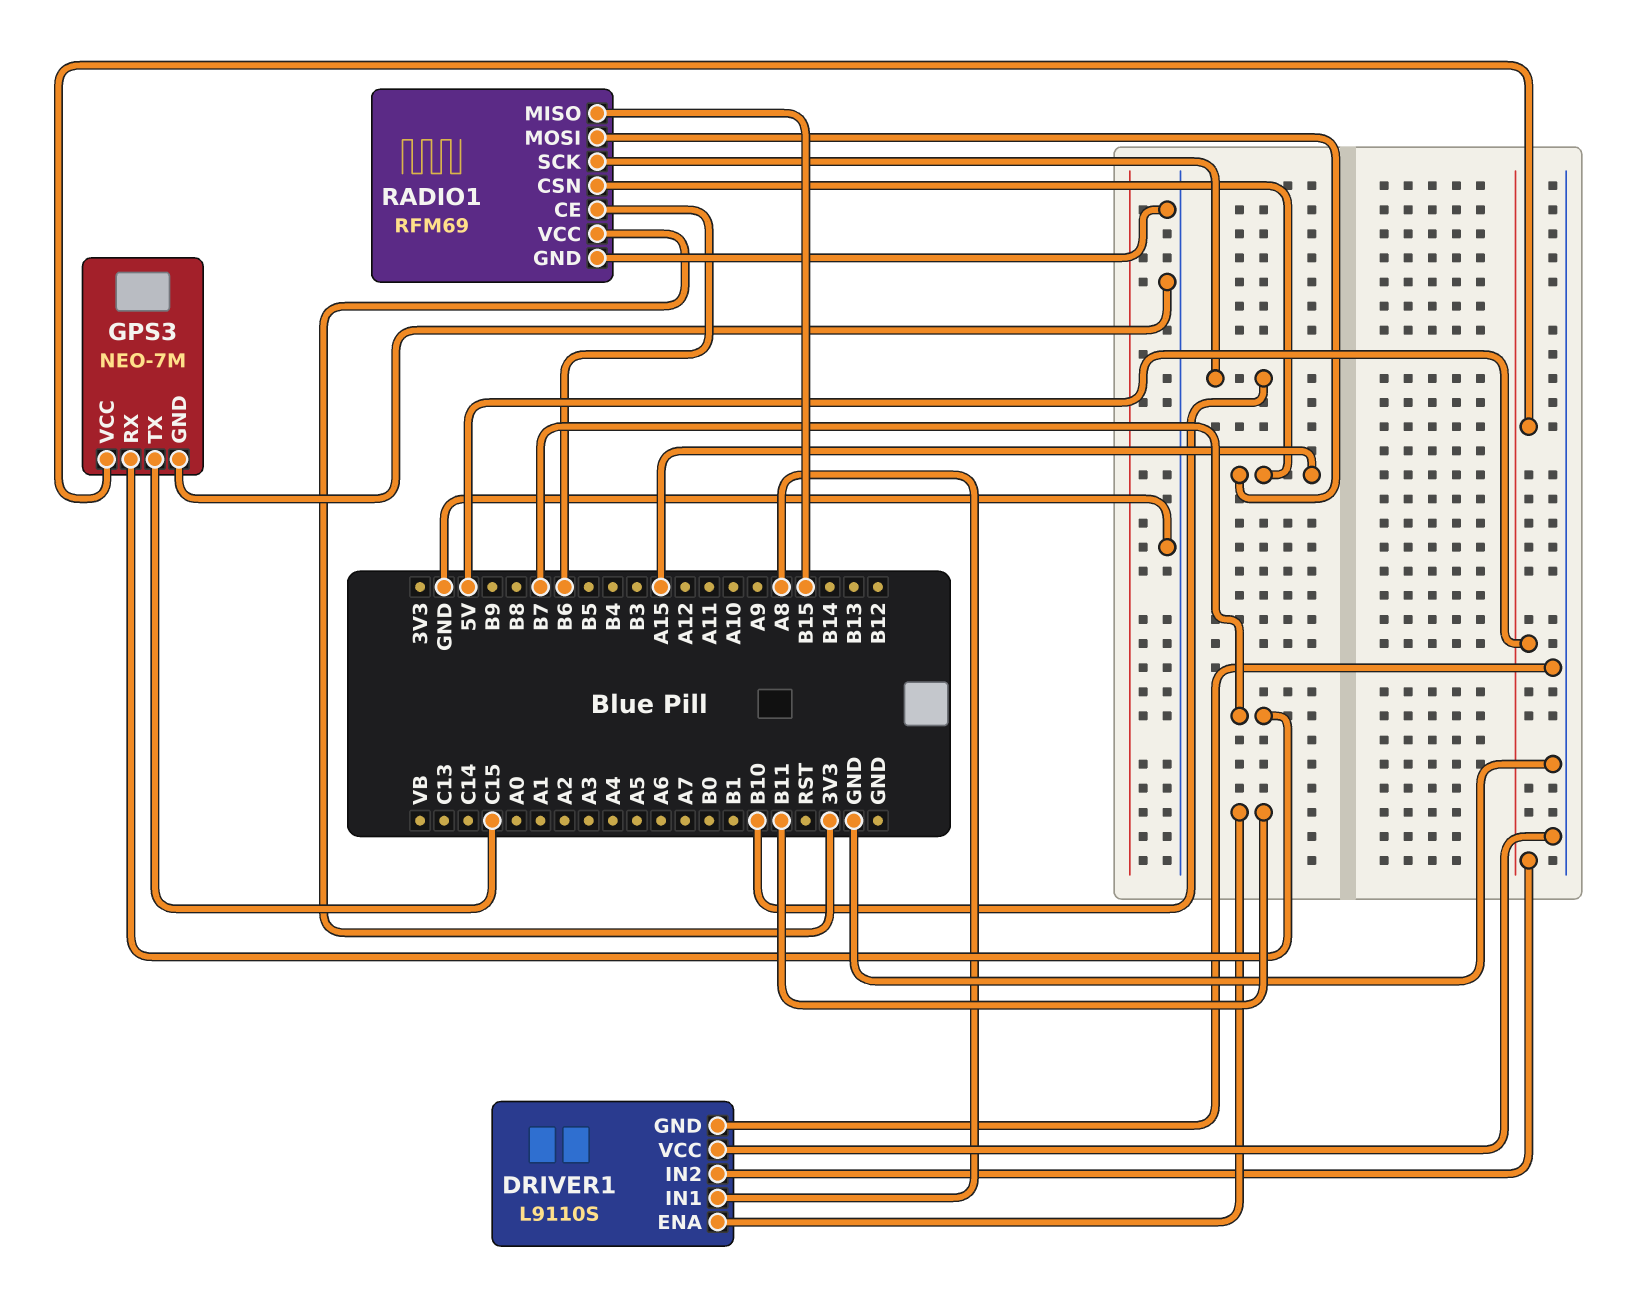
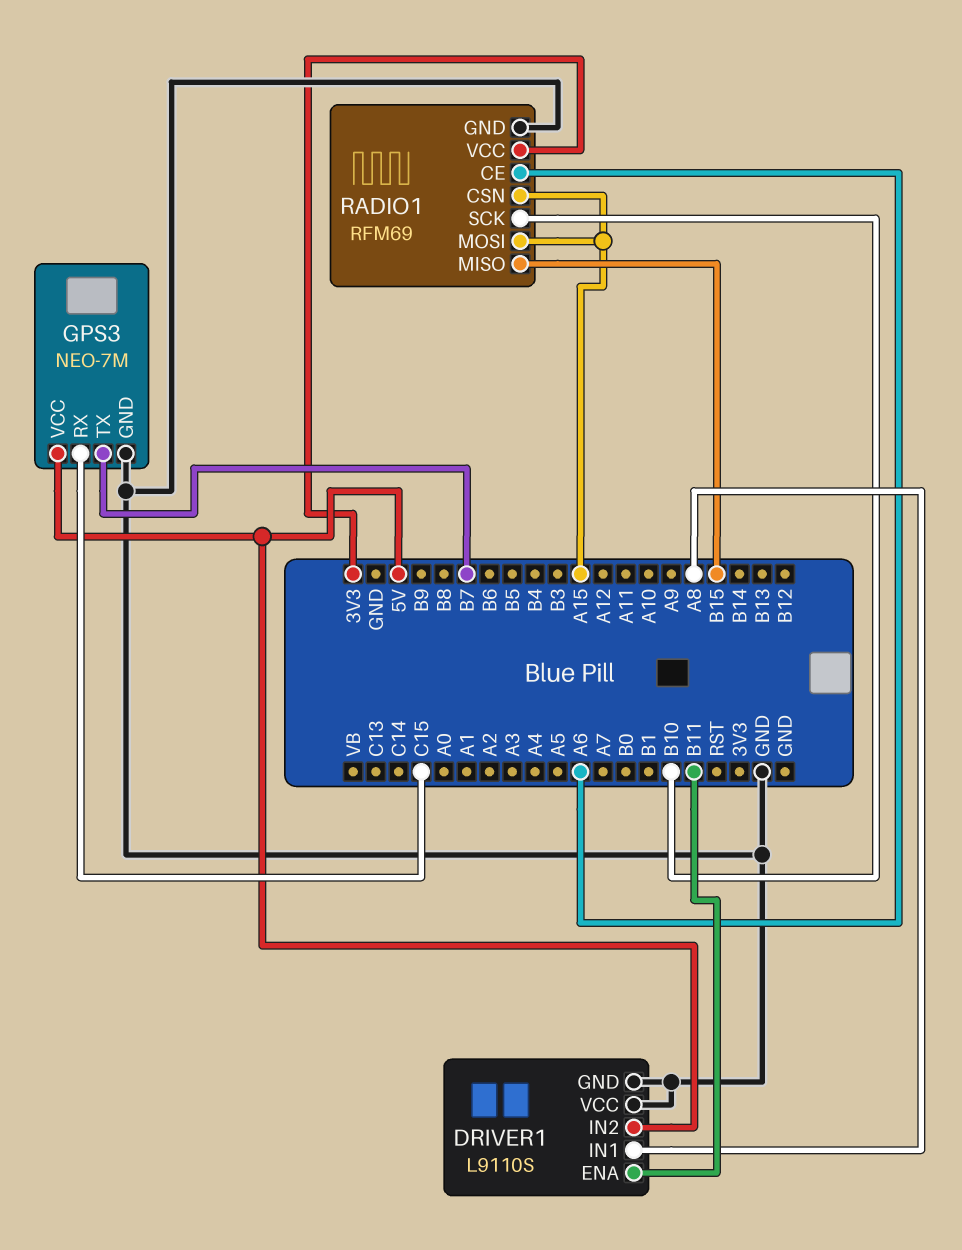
GPS3 pin RX: B7 -> C15
GPS3 pin TX: C15 -> B7
RADIO1 pin CE: B6 -> A6

